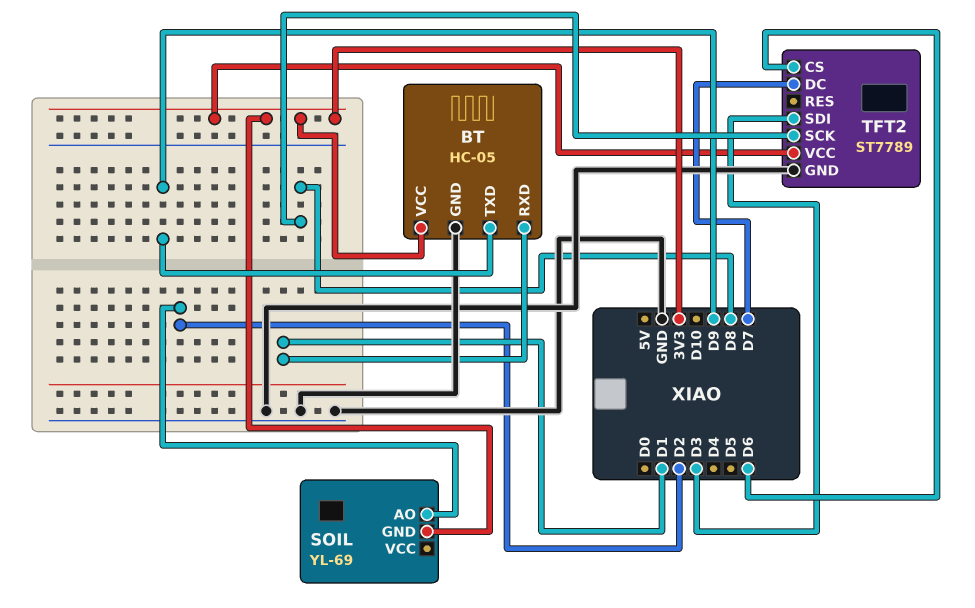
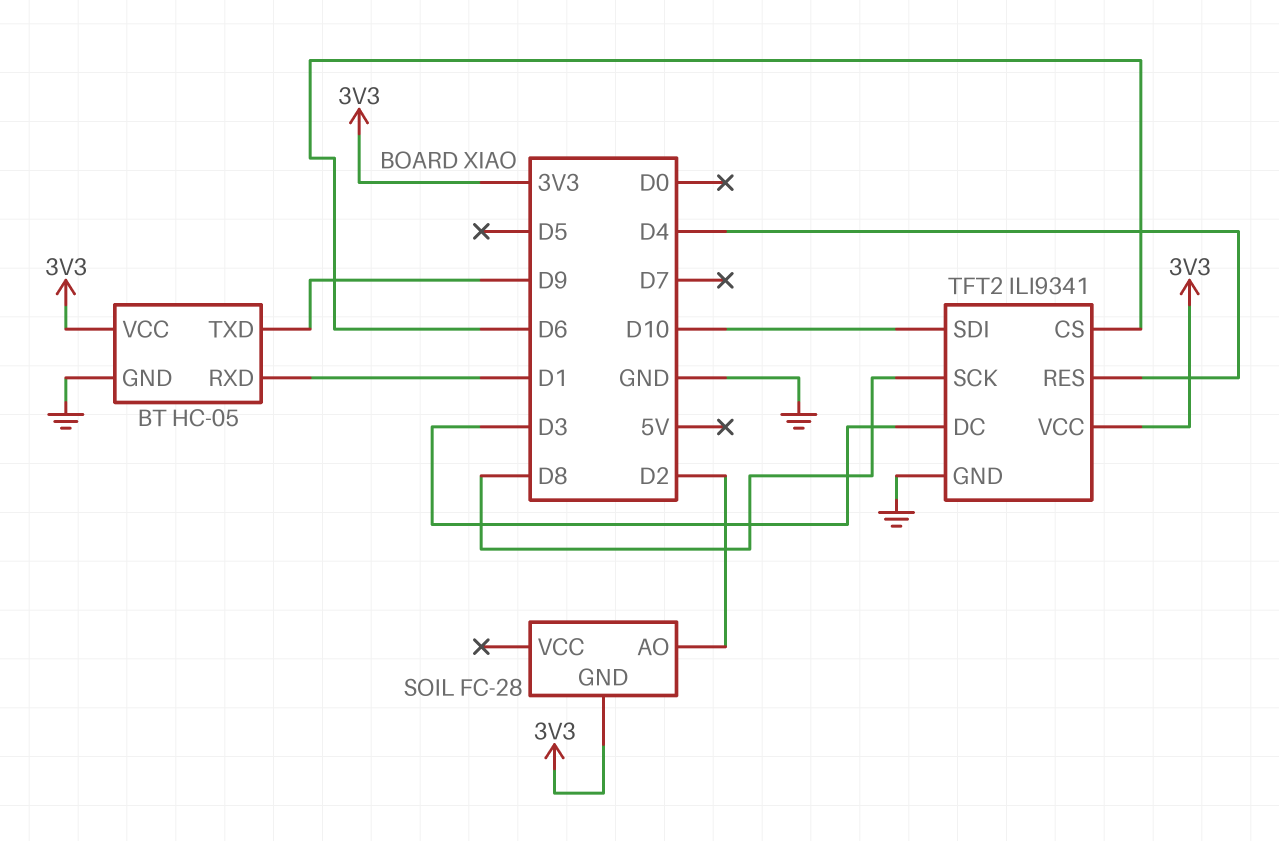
SOIL: YL-69 -> FC-28
TFT2: ST7789 -> ILI9341
TFT2 pin DC: D7 -> D3
TFT2 pin RES: none -> D4
TFT2 pin SDI: D3 -> D10

